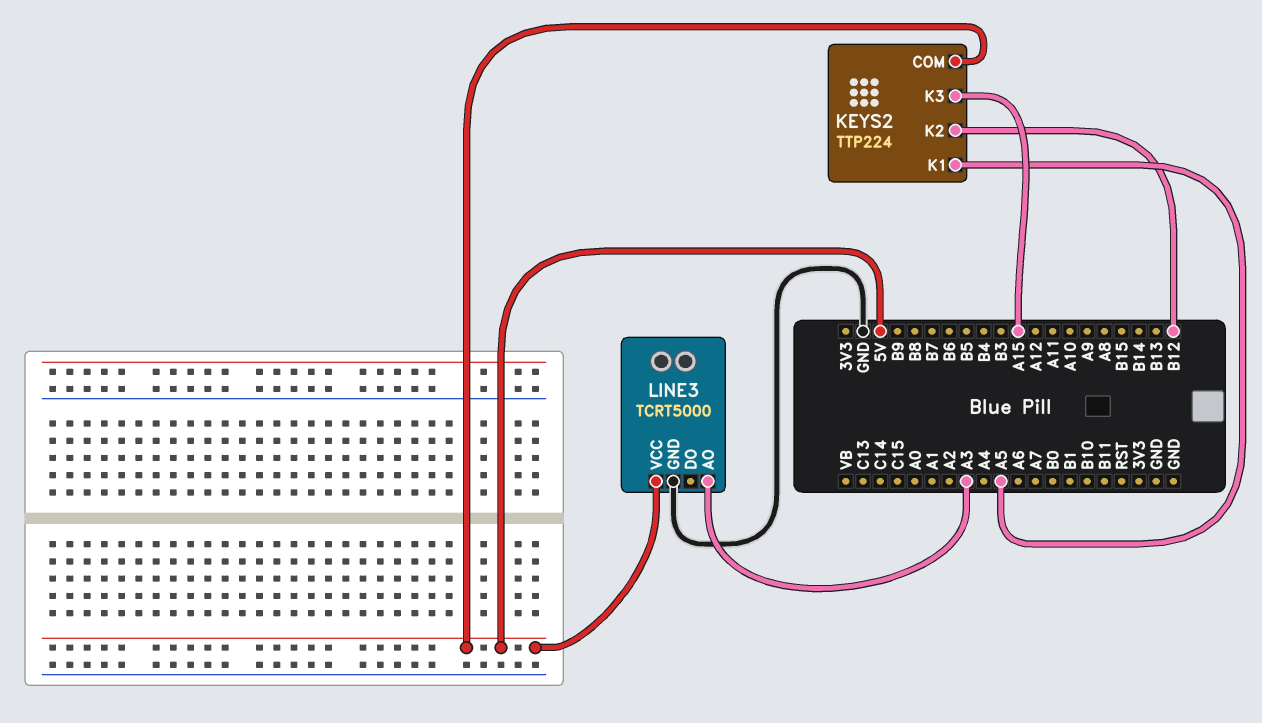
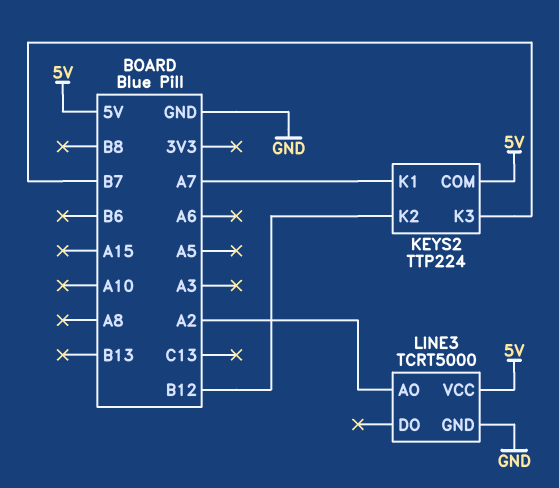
KEYS2 pin K1: A5 -> A7
KEYS2 pin K3: A15 -> B7
LINE3 pin AO: A3 -> A2

